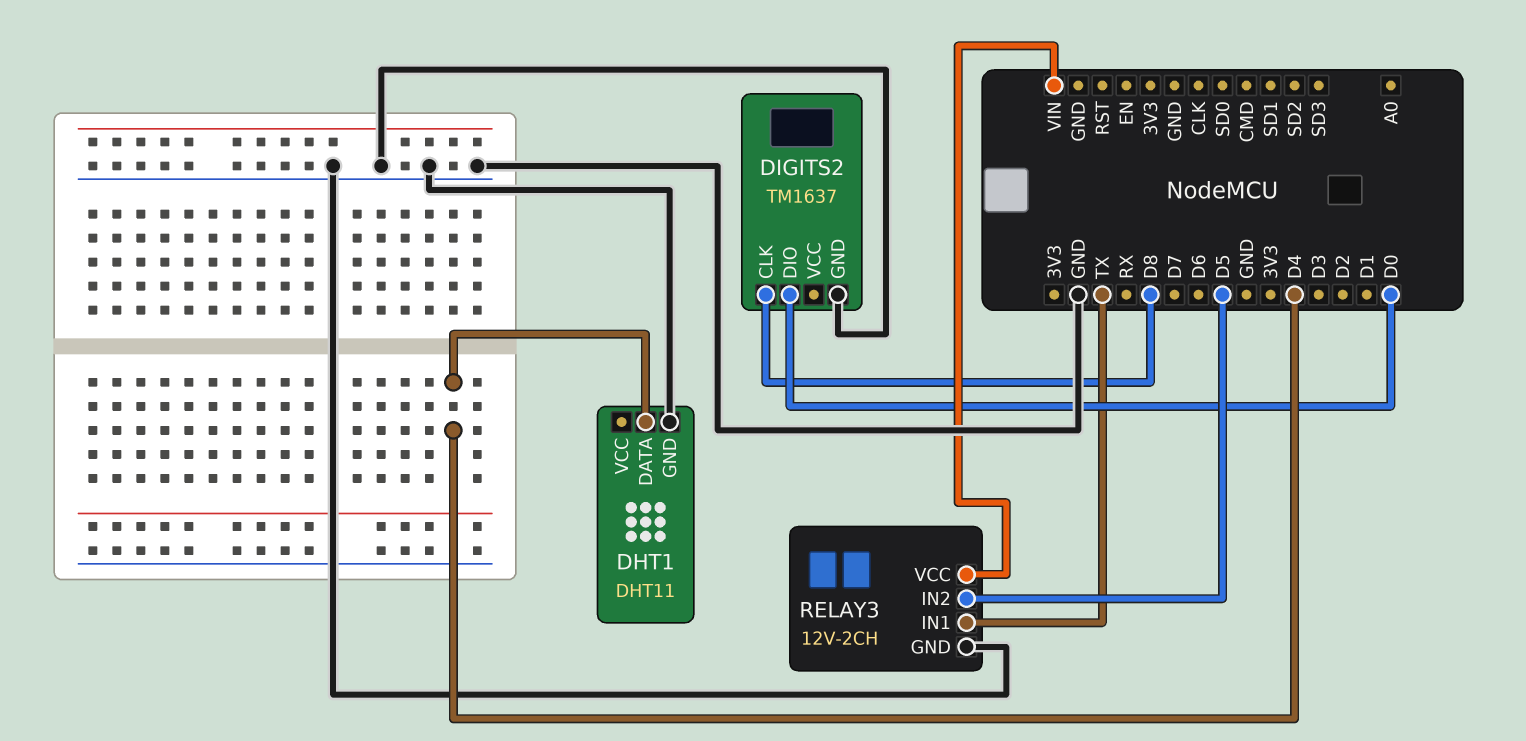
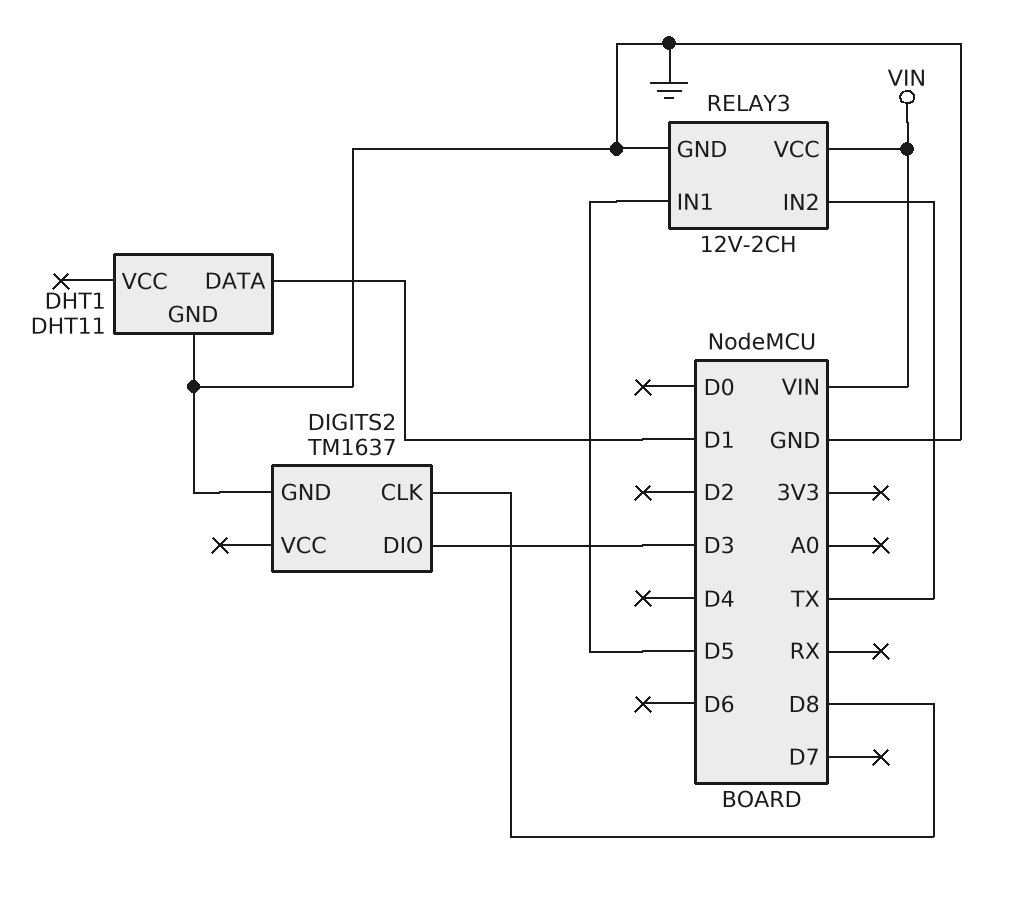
DHT1 pin DATA: D4 -> D1
DIGITS2 pin DIO: D0 -> D3
RELAY3 pin IN1: TX -> D5
RELAY3 pin IN2: D5 -> TX

